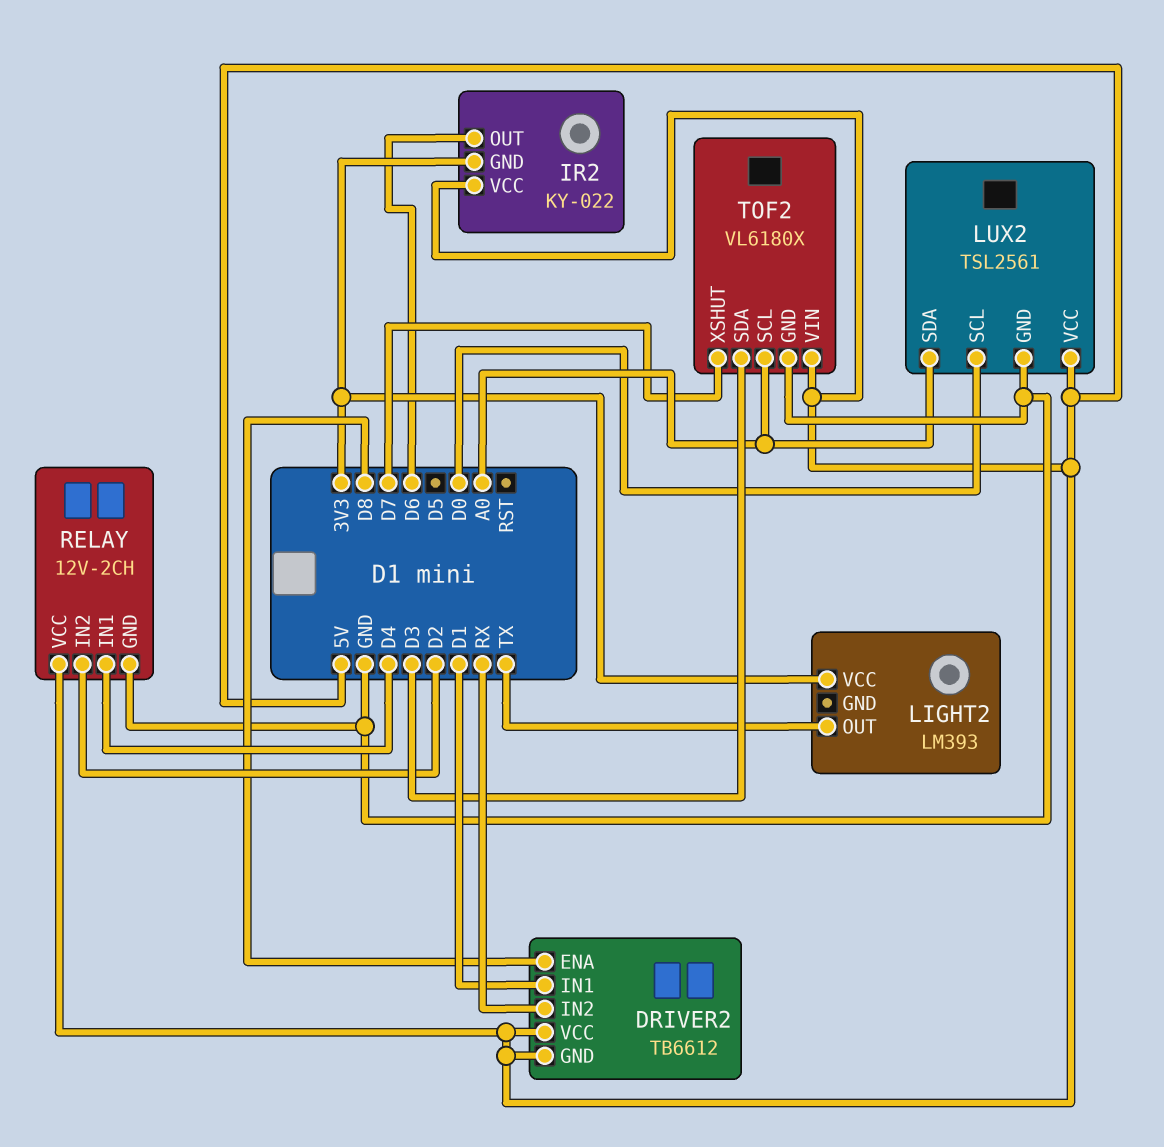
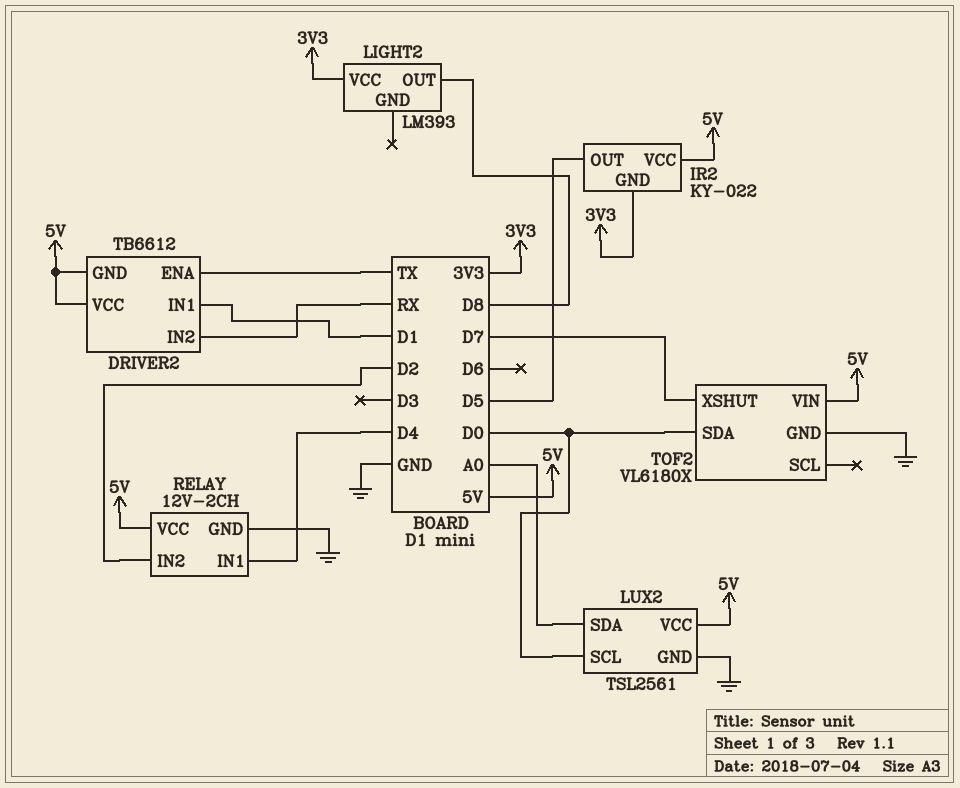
DRIVER2 pin ENA: D8 -> TX
IR2 pin OUT: D6 -> D5
LIGHT2 pin OUT: TX -> D8
TOF2 pin SCL: A0 -> none
TOF2 pin SDA: D3 -> D0

